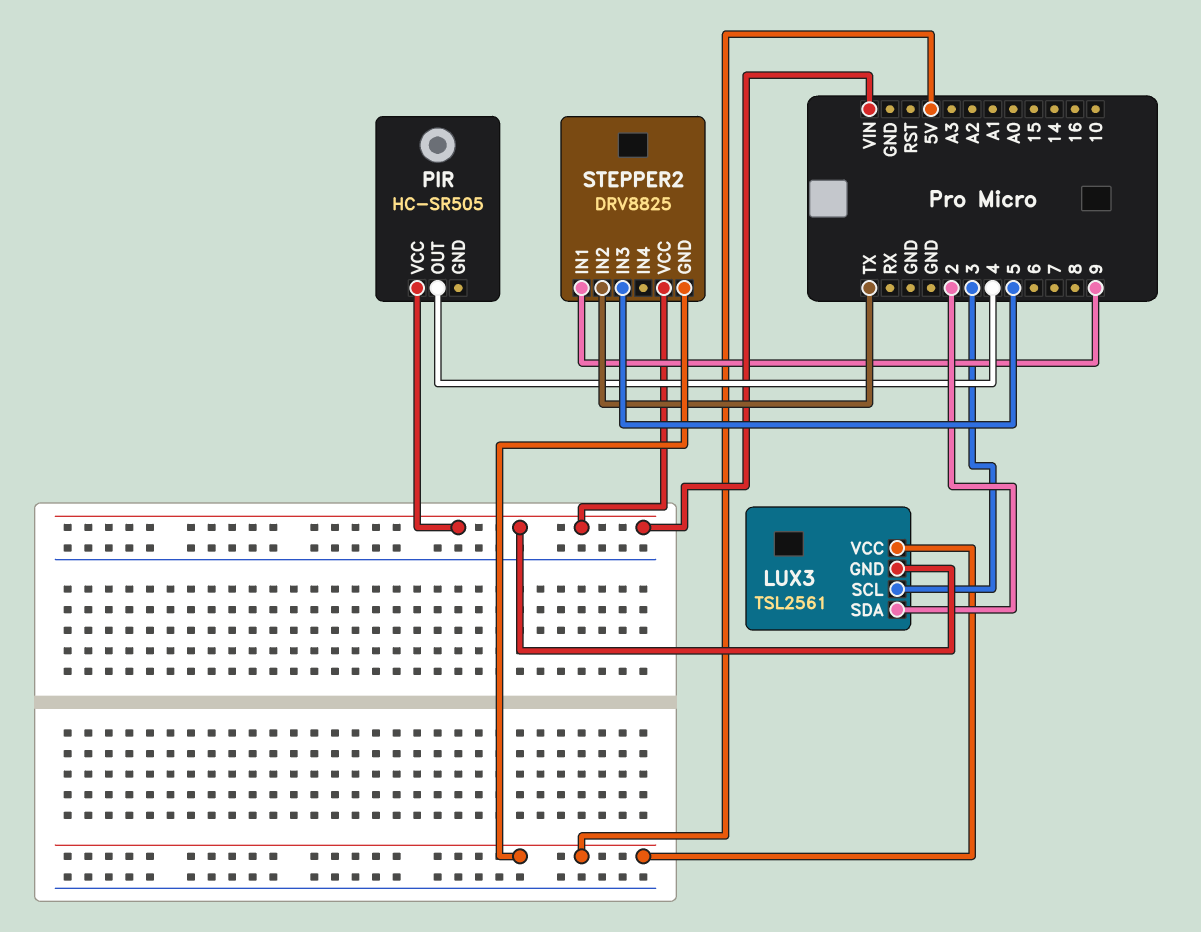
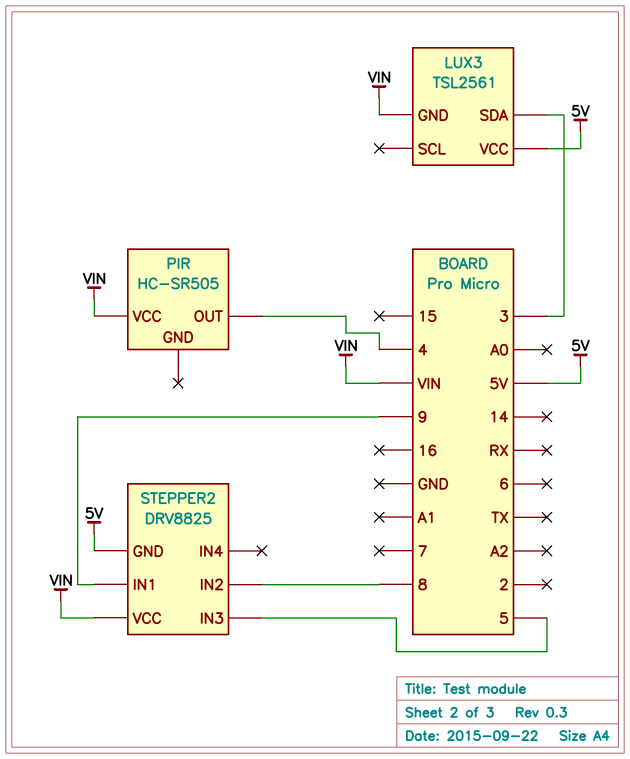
LUX3 pin SCL: 3 -> none
LUX3 pin SDA: 2 -> 3
STEPPER2 pin IN2: TX -> 8

